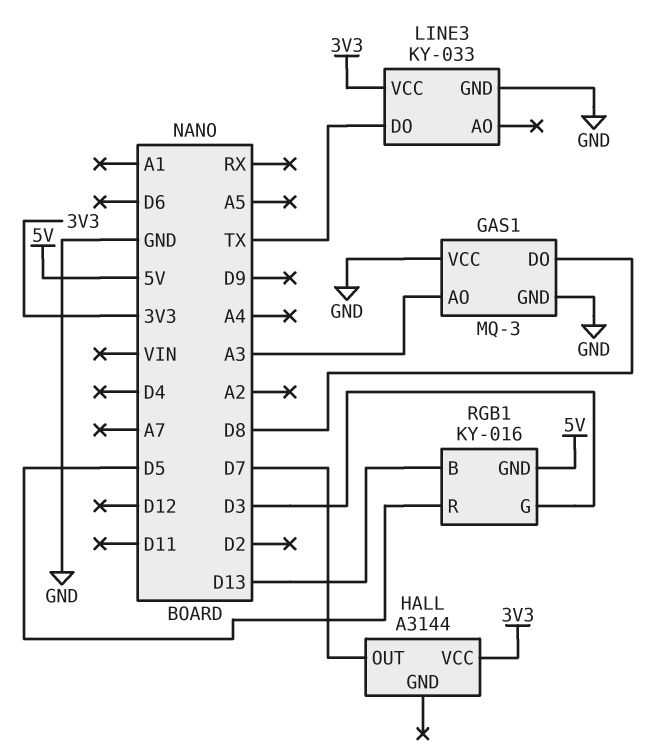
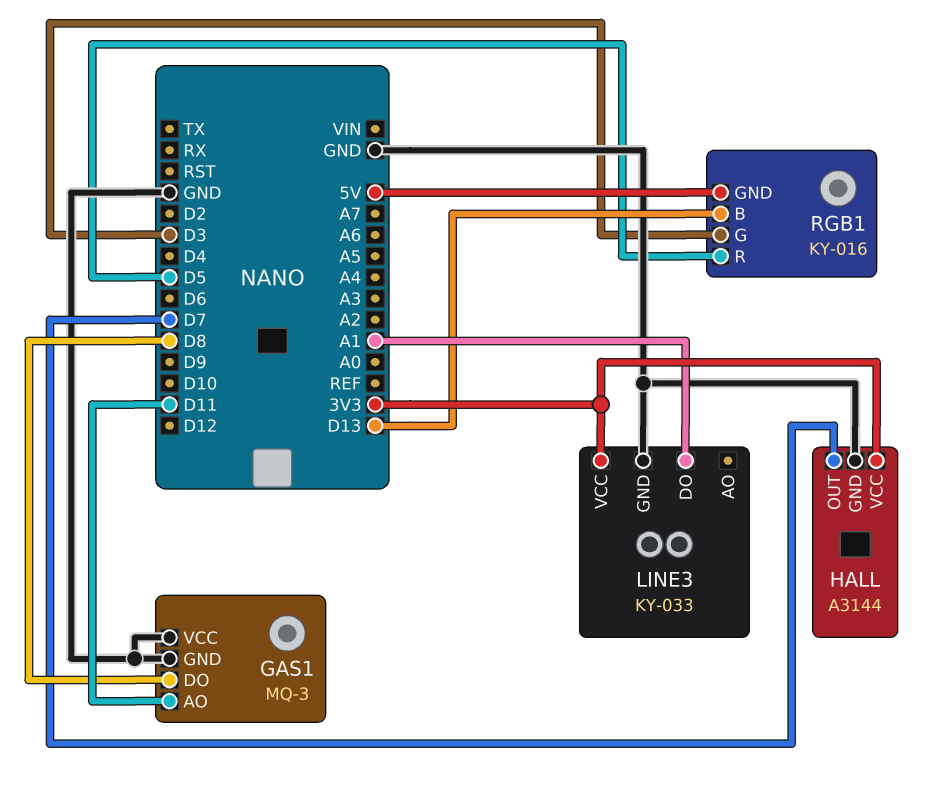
GAS1 pin AO: A3 -> D11
HALL pin GND: none -> GND
LINE3 pin DO: TX -> A1

